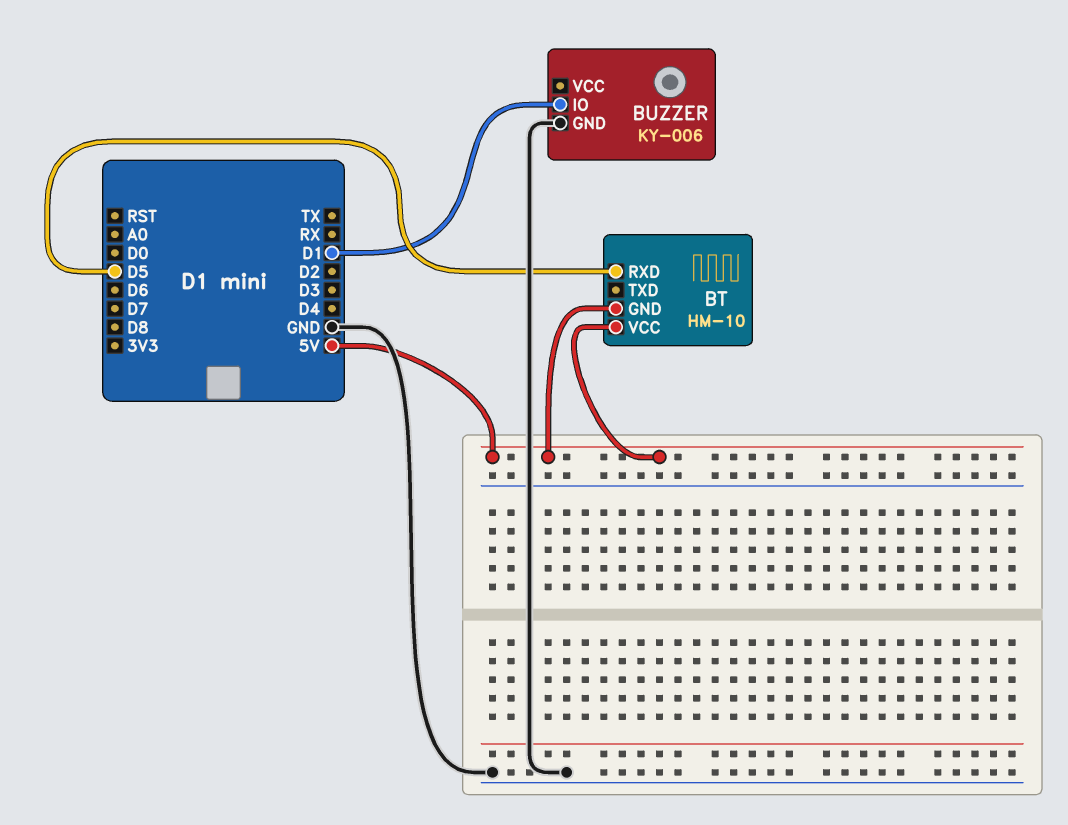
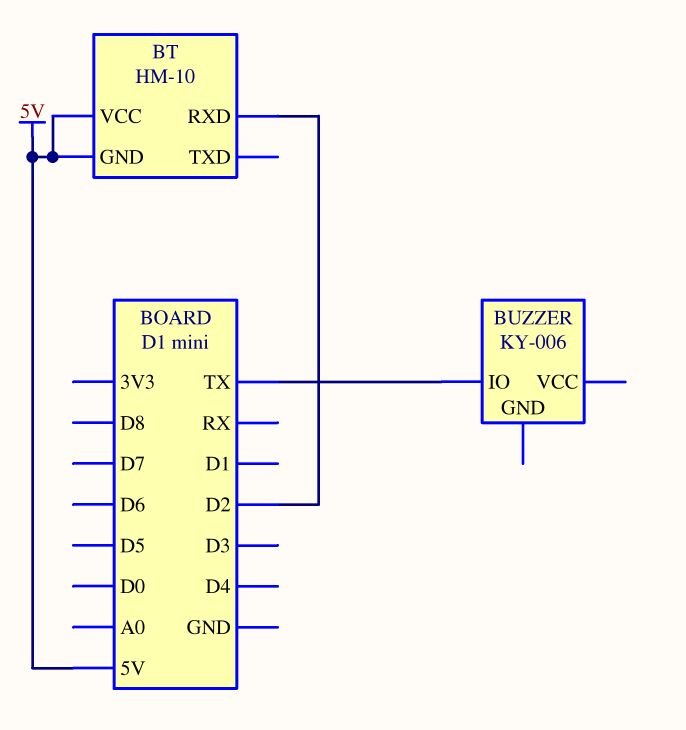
BT pin RXD: D5 -> D2
BUZZER pin GND: GND -> none
BUZZER pin IO: D1 -> TX

